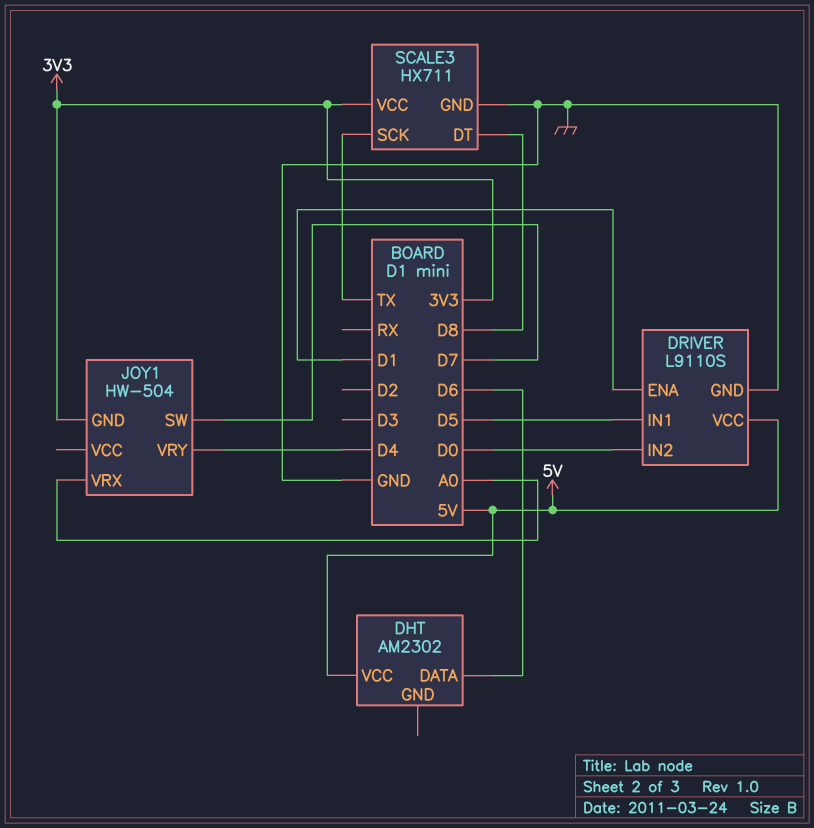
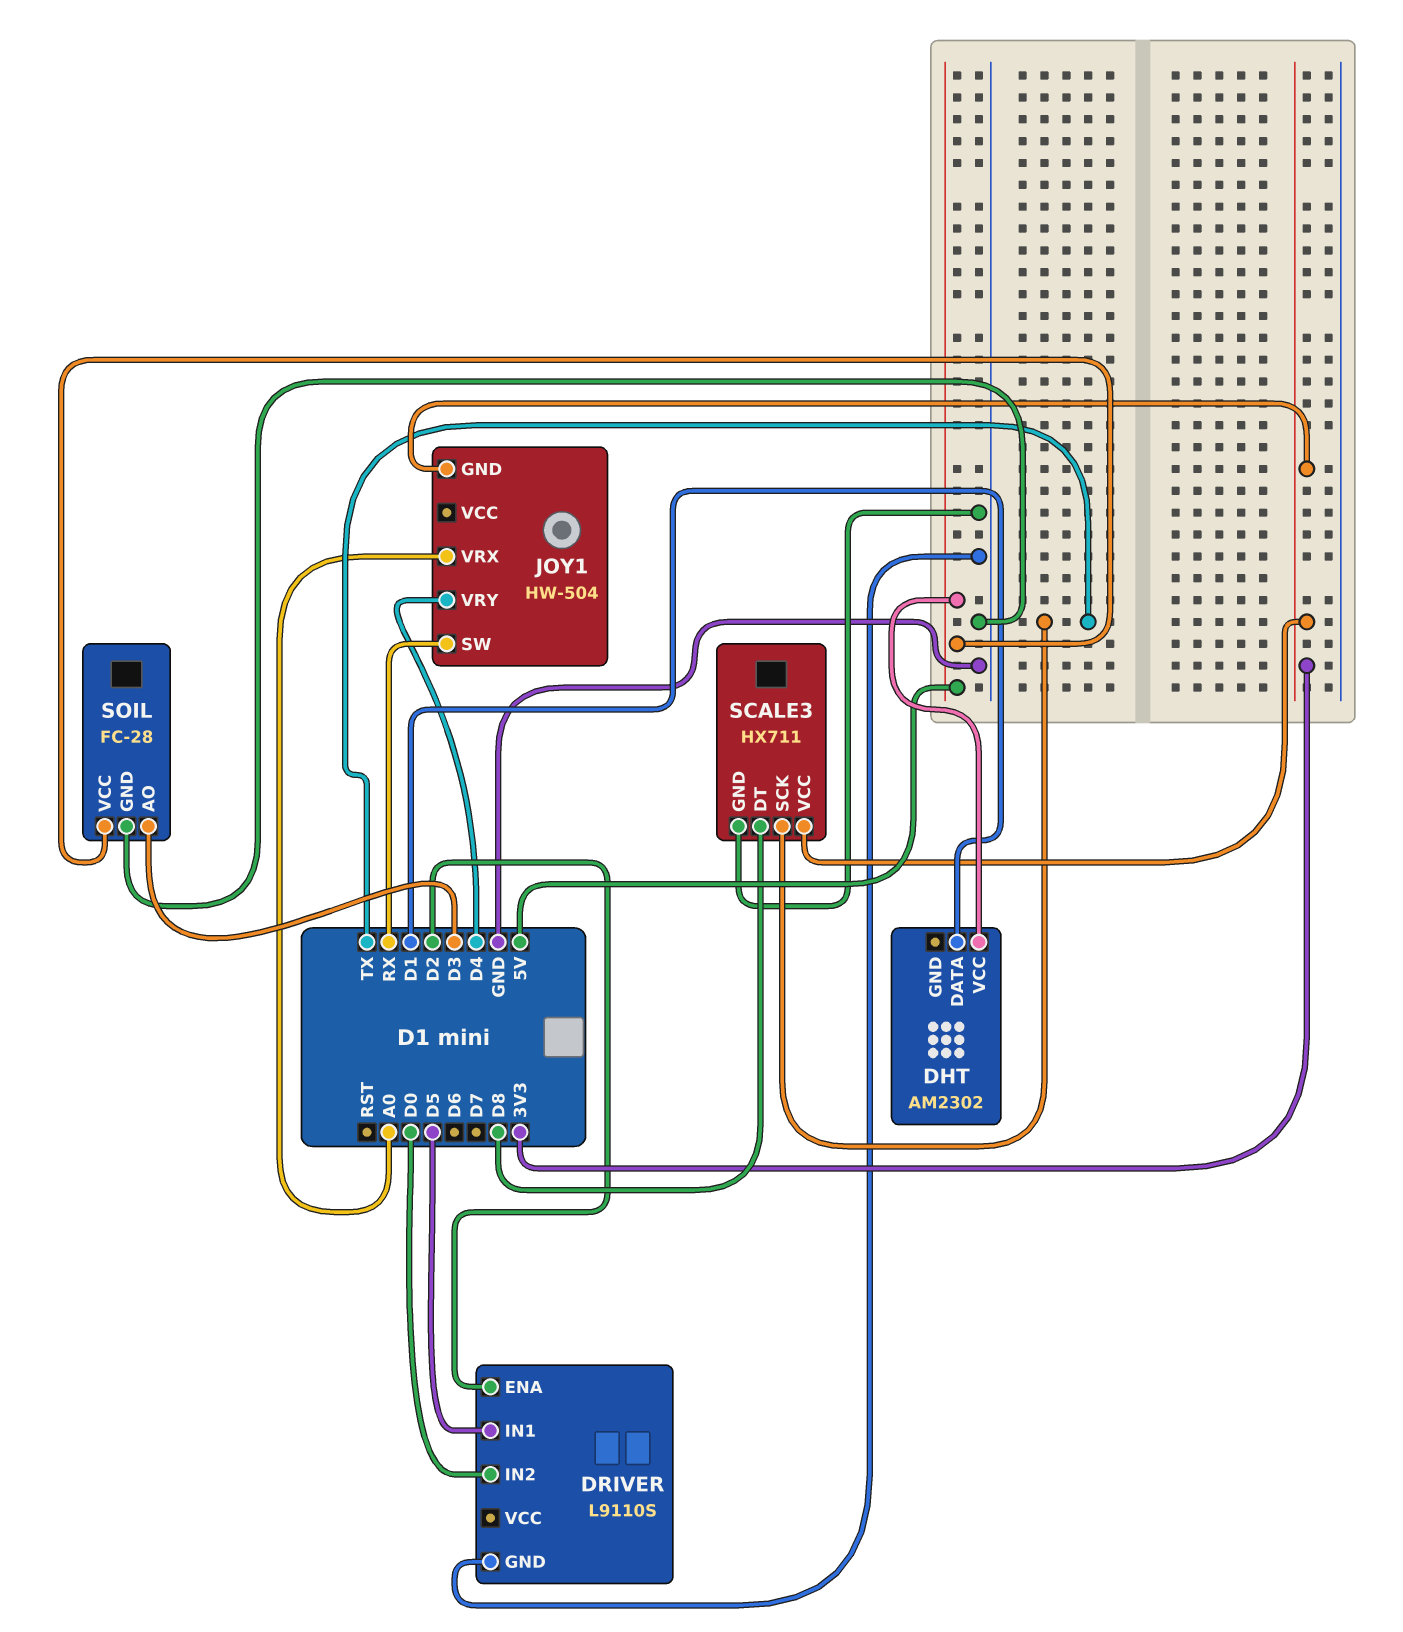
DHT pin DATA: D6 -> D1
DRIVER pin ENA: D1 -> D2
DRIVER pin VCC: 5V -> none
JOY1 pin SW: D7 -> RX
SOIL: none -> FC-28
SOIL pin AO: none -> D3
SOIL pin GND: none -> GND
SOIL pin VCC: none -> 5V

